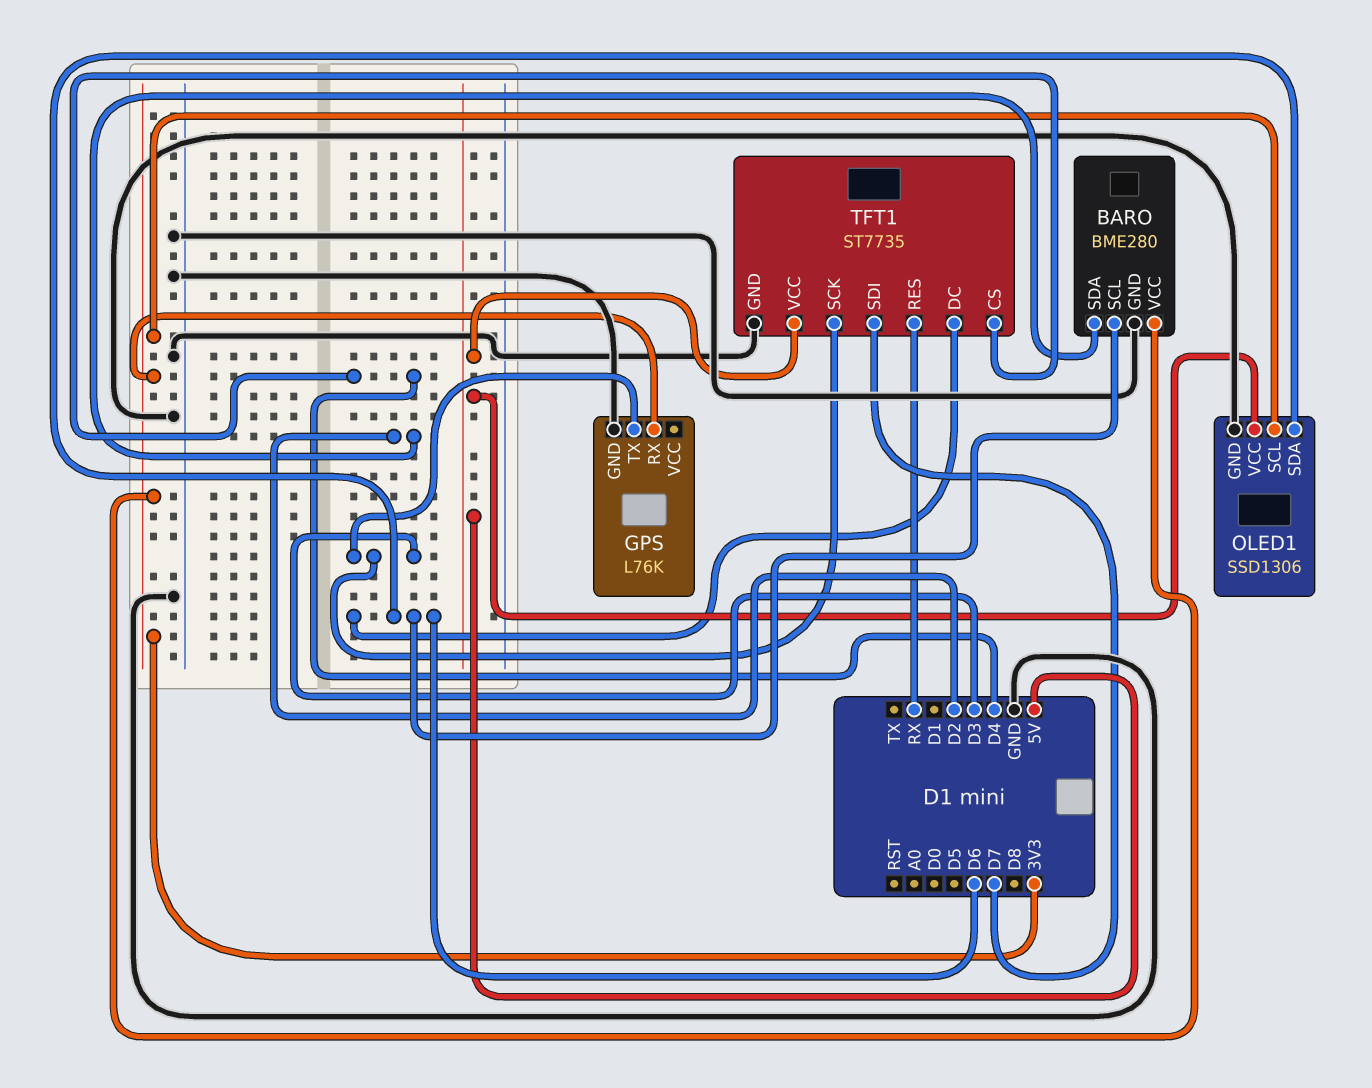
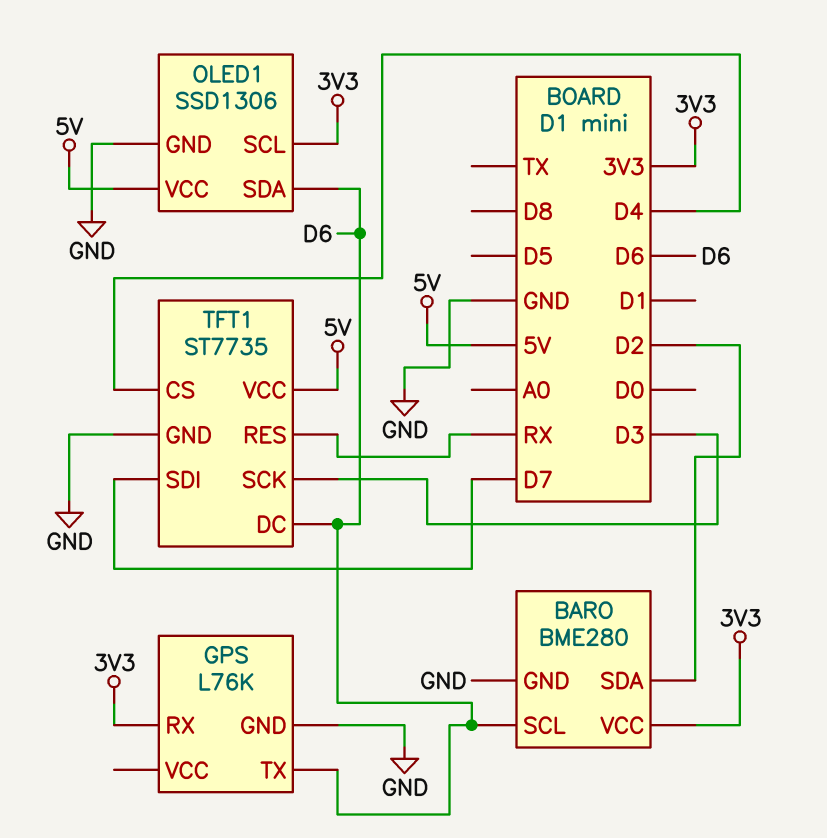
GPS pin TX: D3 -> D6

